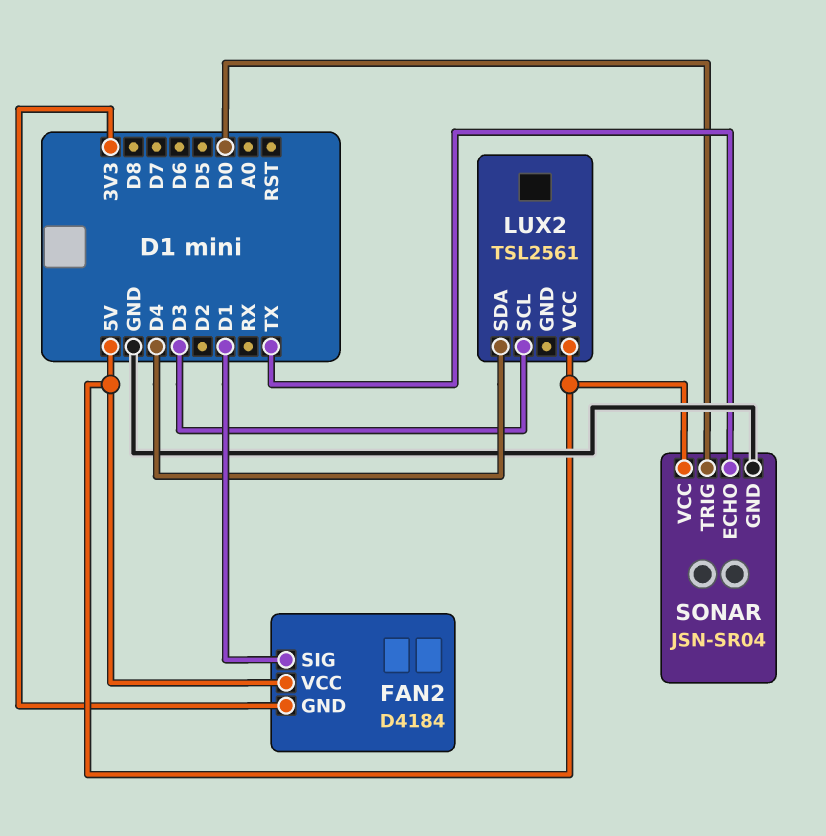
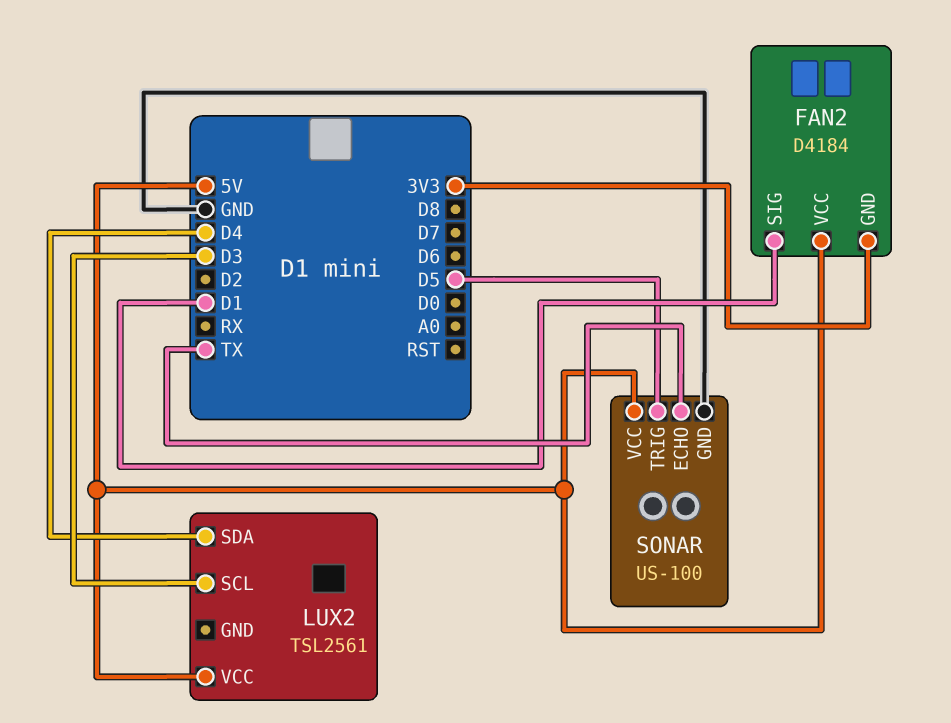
SONAR: JSN-SR04 -> US-100
SONAR pin TRIG: D0 -> D5

